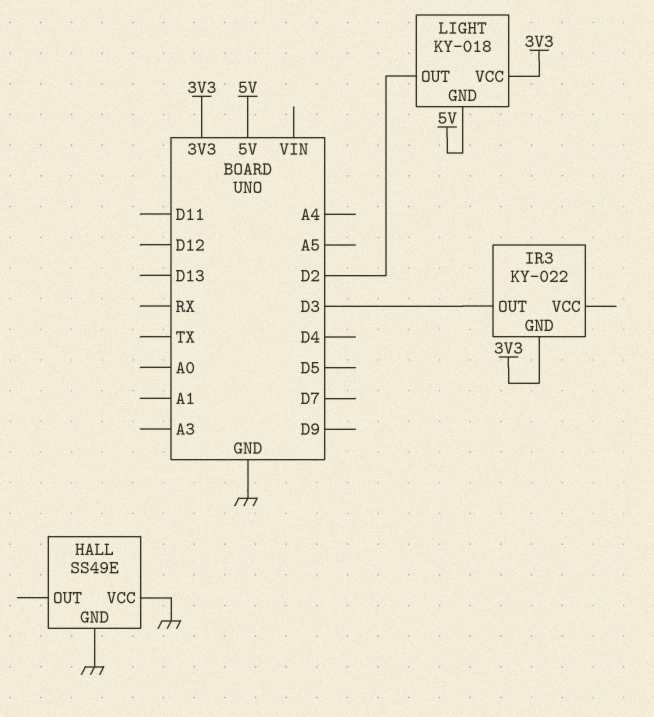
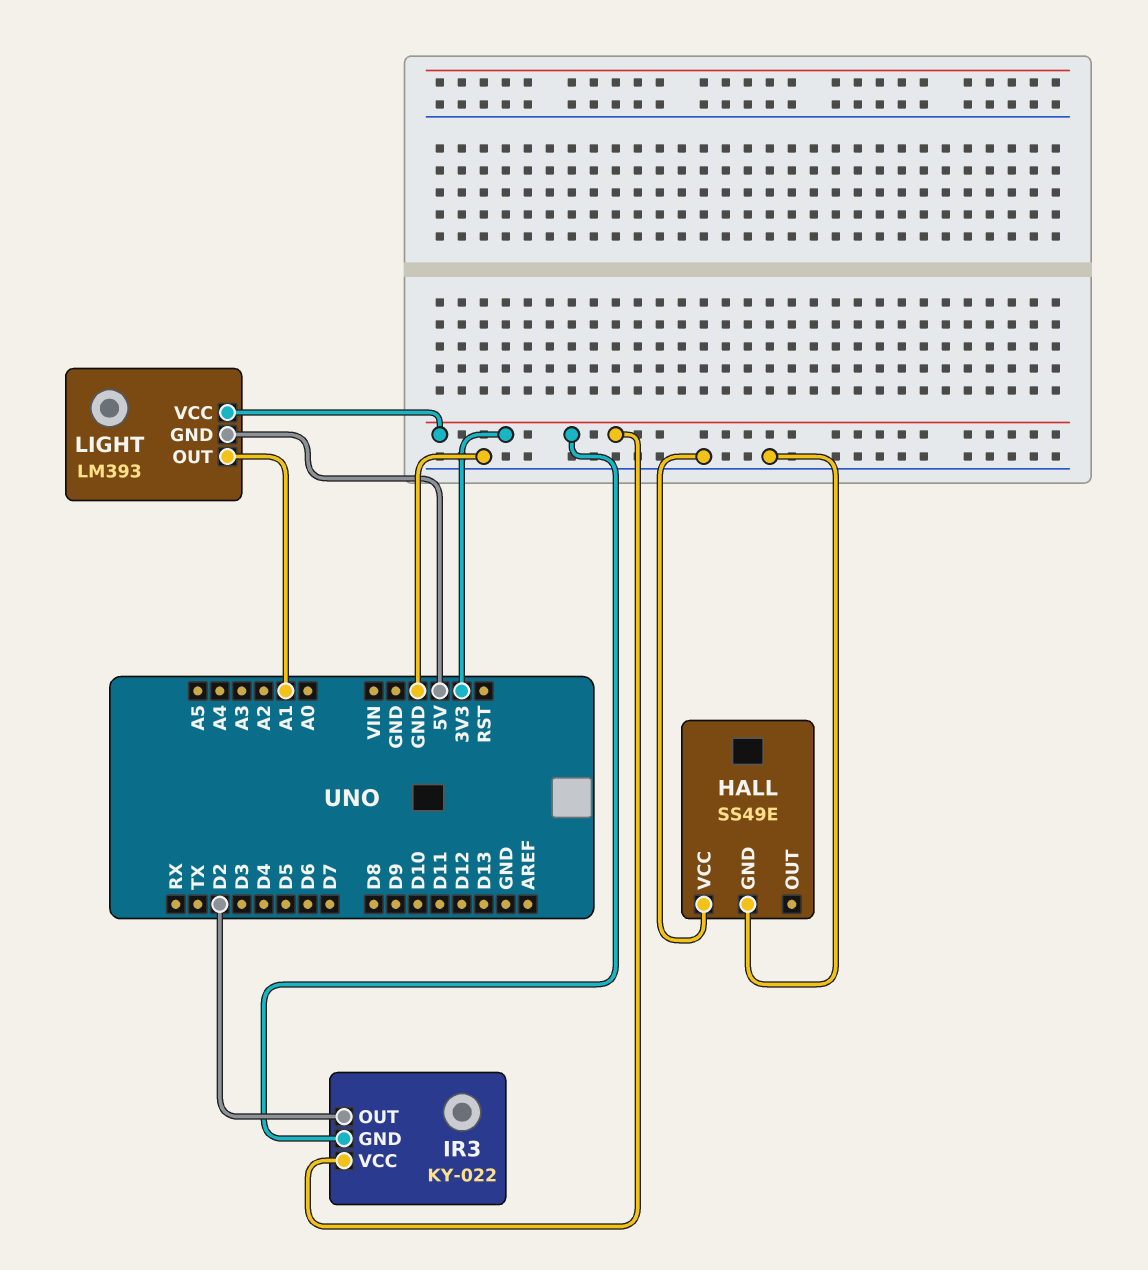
IR3 pin OUT: D3 -> D2
IR3 pin VCC: none -> 3V3
LIGHT: KY-018 -> LM393
LIGHT pin OUT: D2 -> A1

